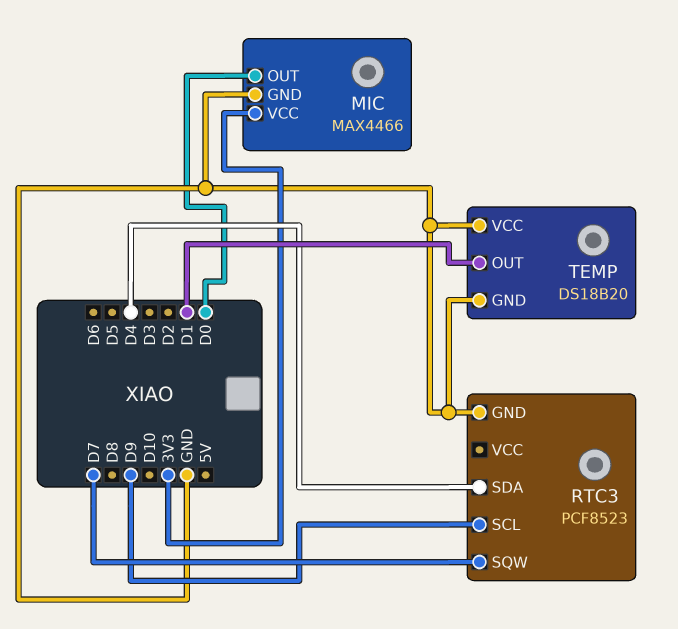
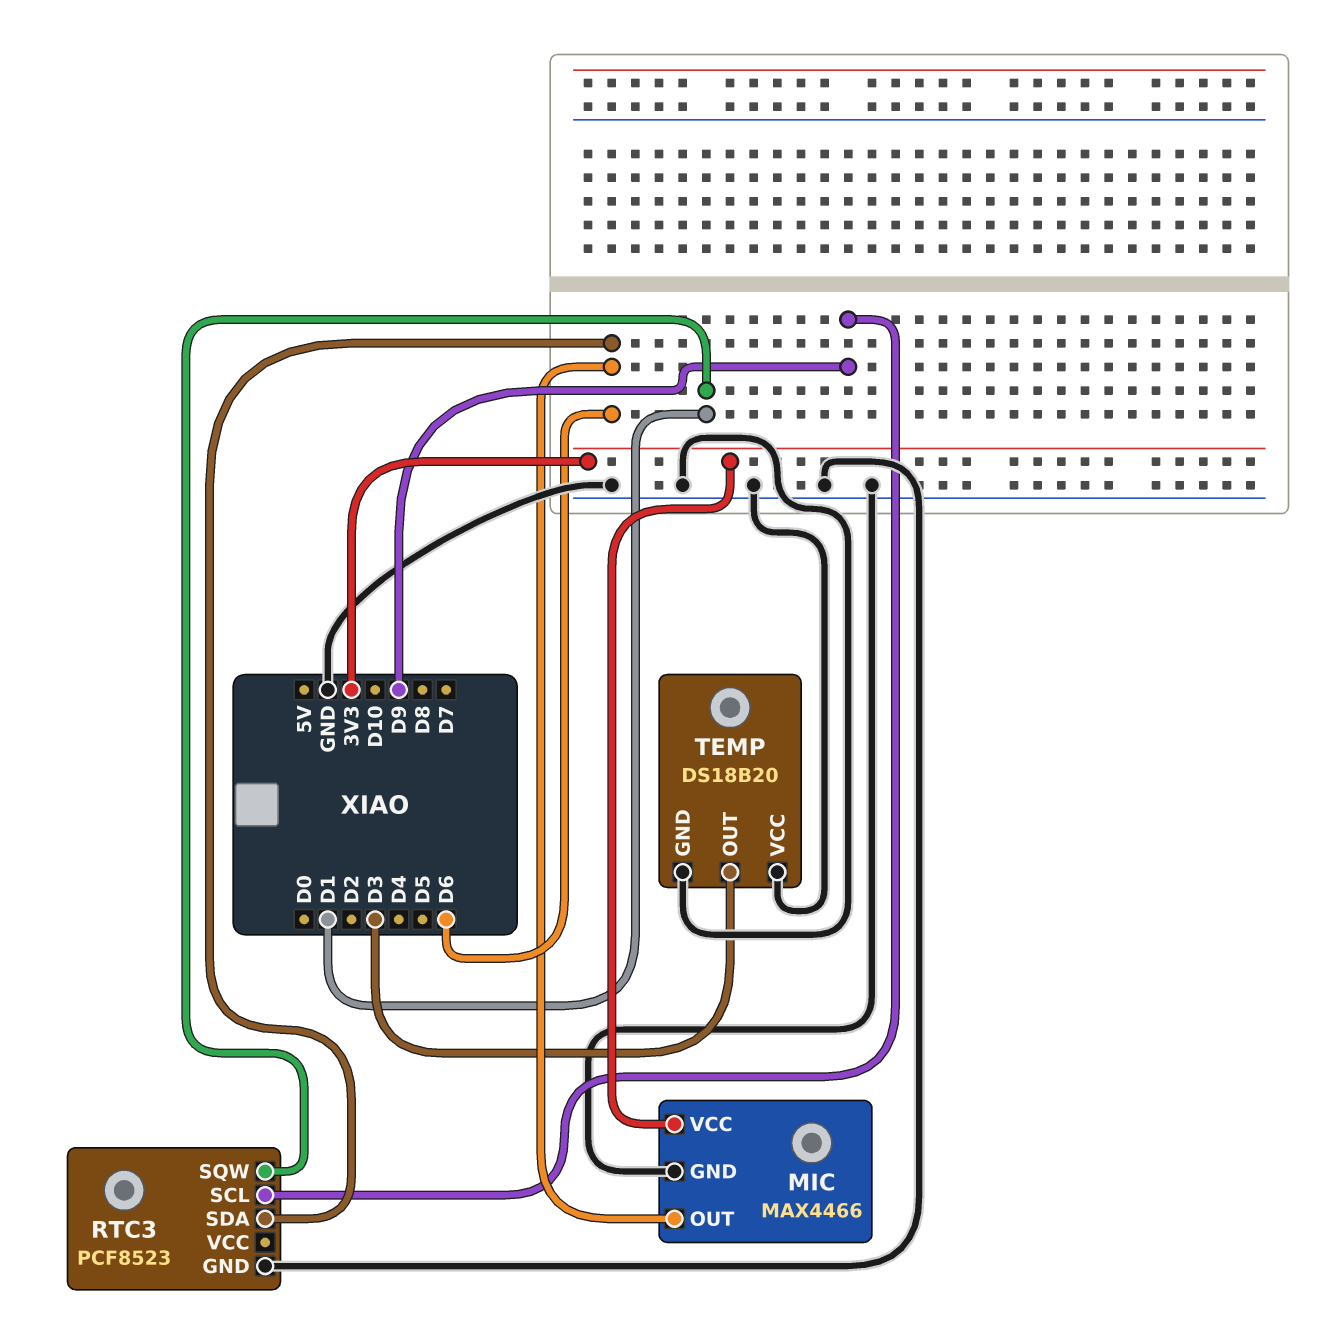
MIC pin OUT: D0 -> D6
RTC3 pin SDA: D4 -> D6
RTC3 pin SQW: D7 -> D1
TEMP pin OUT: D1 -> D3

